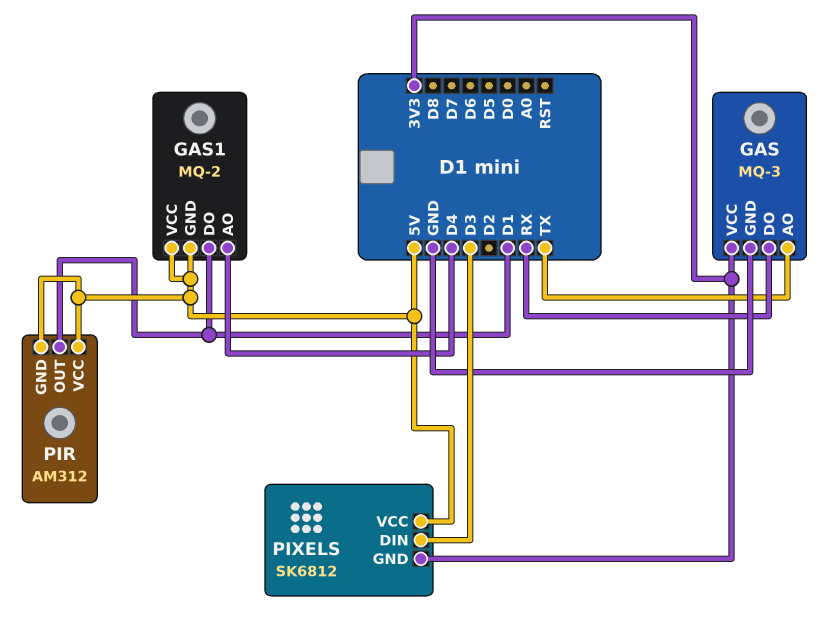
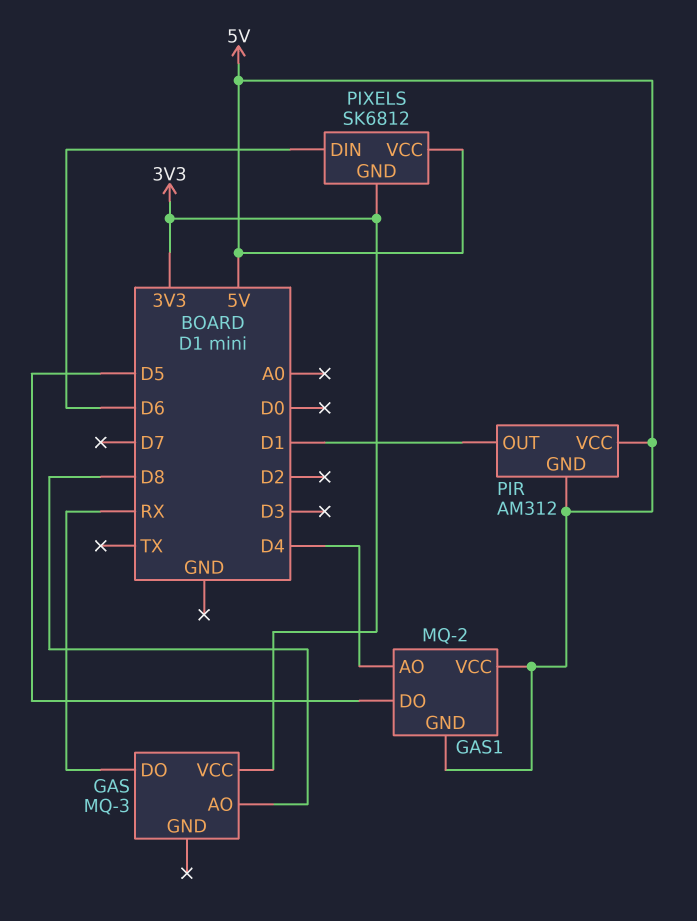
GAS pin AO: TX -> D8
GAS pin GND: GND -> none
GAS1 pin DO: D1 -> D5
PIXELS pin DIN: D3 -> D6

